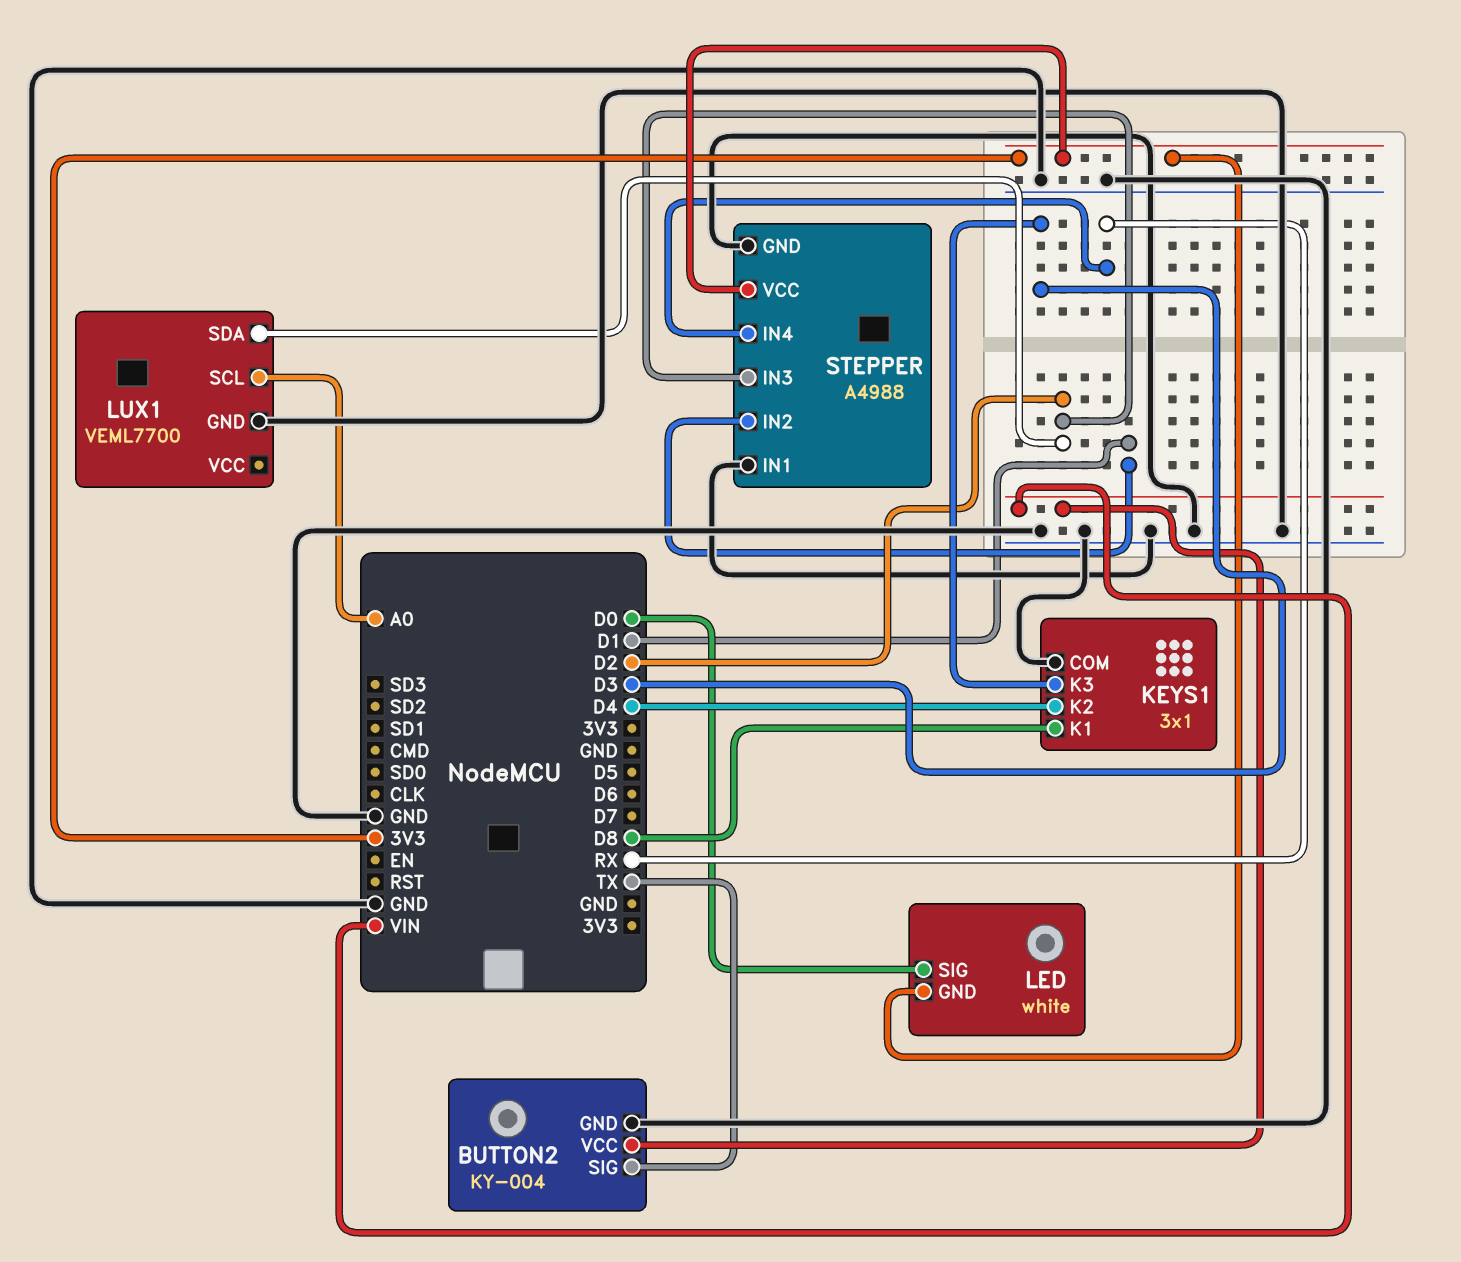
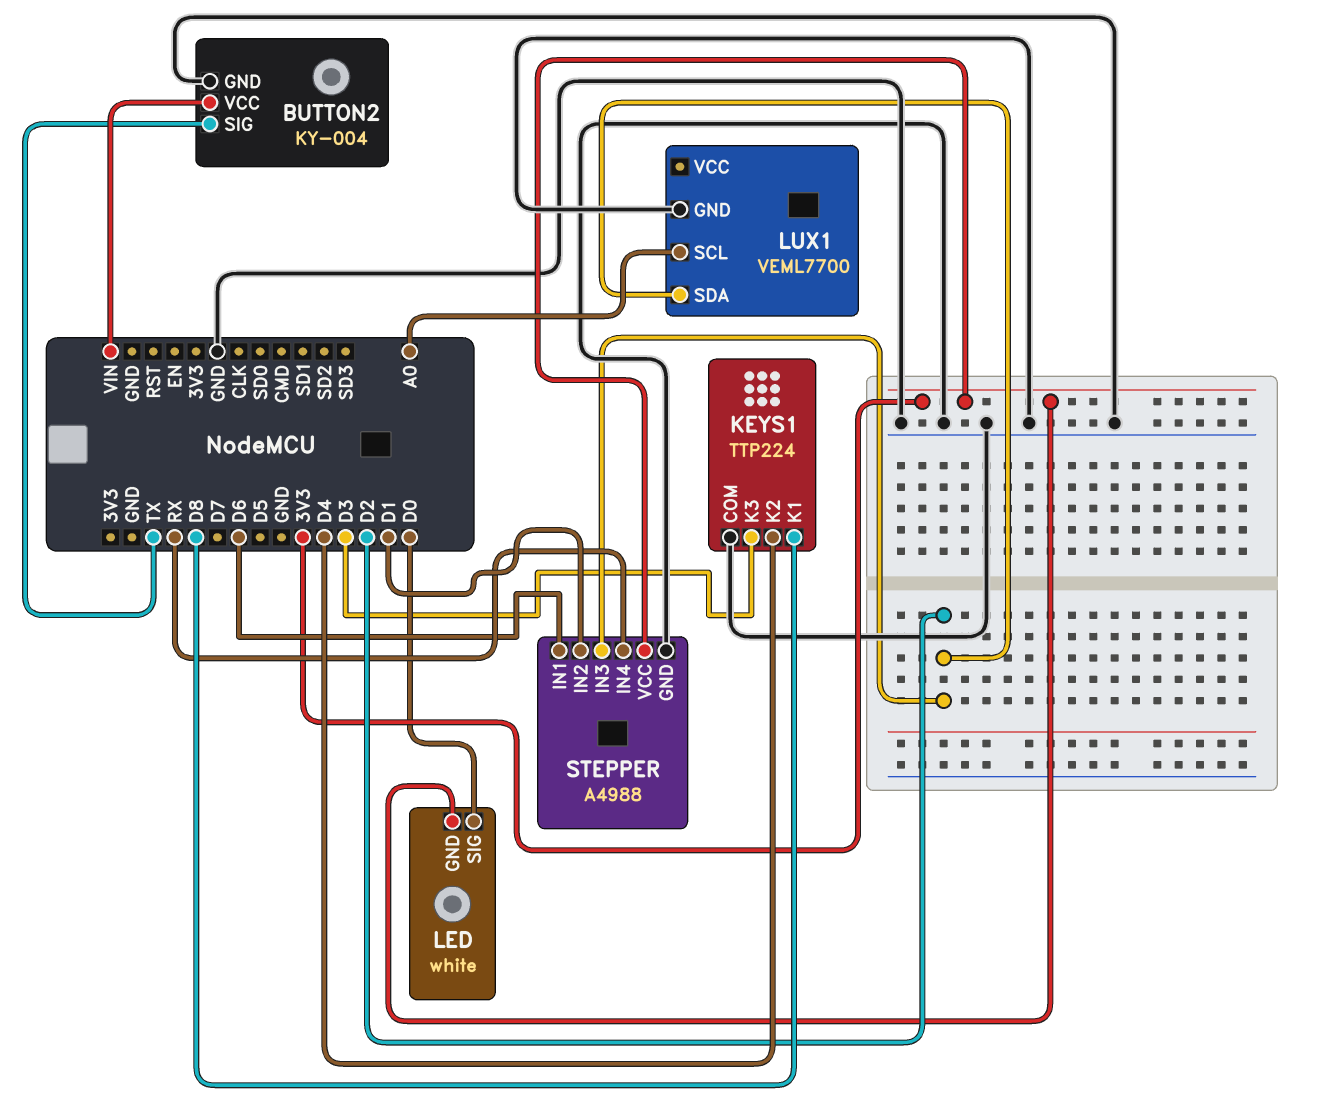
KEYS1: 3x1 -> TTP224
STEPPER pin IN1: GND -> D6

